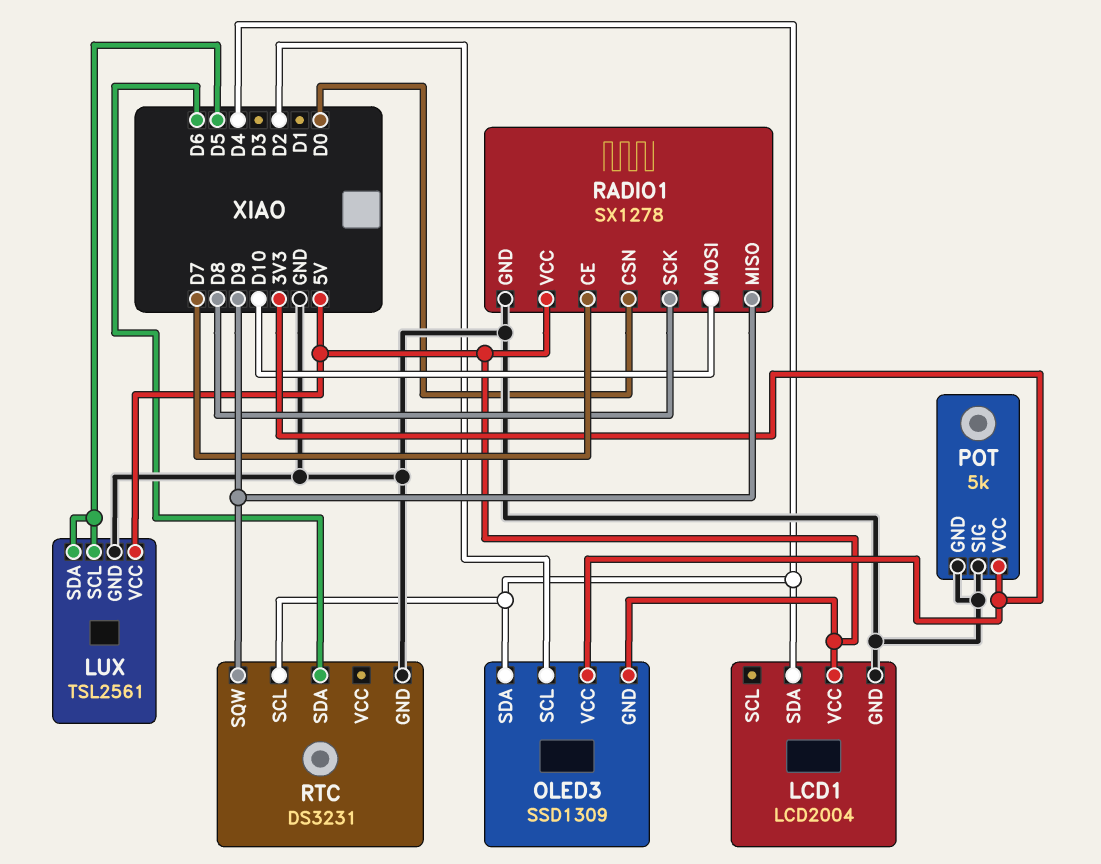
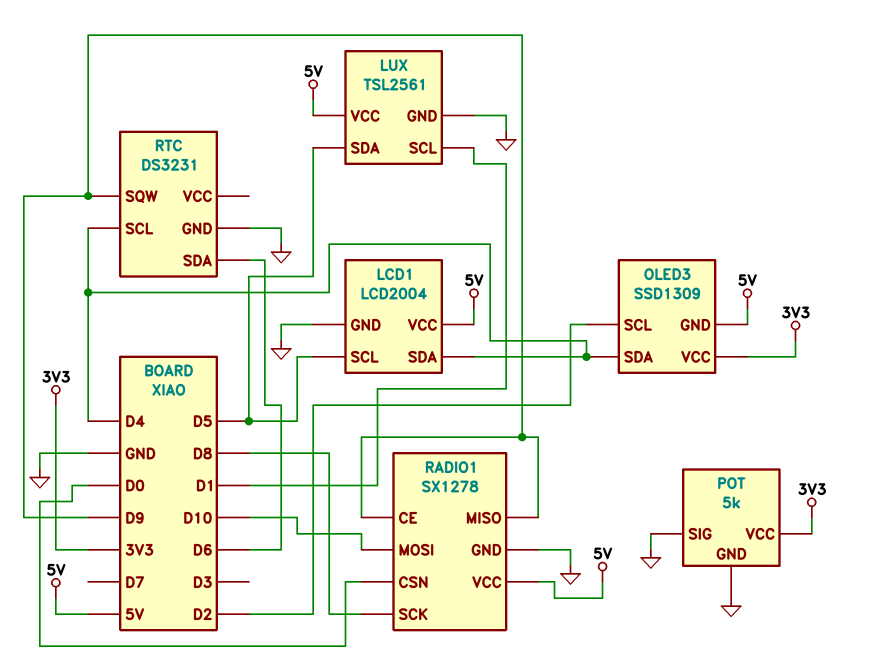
LCD1 pin SCL: none -> D5
LUX pin SCL: D5 -> D1
RADIO1 pin CE: D7 -> D9

